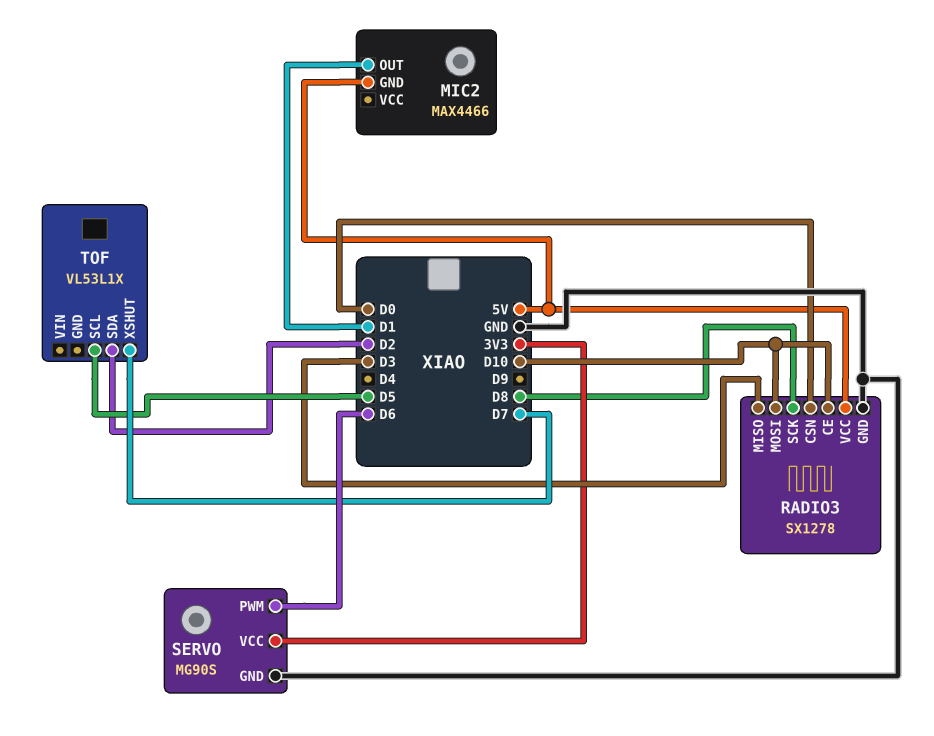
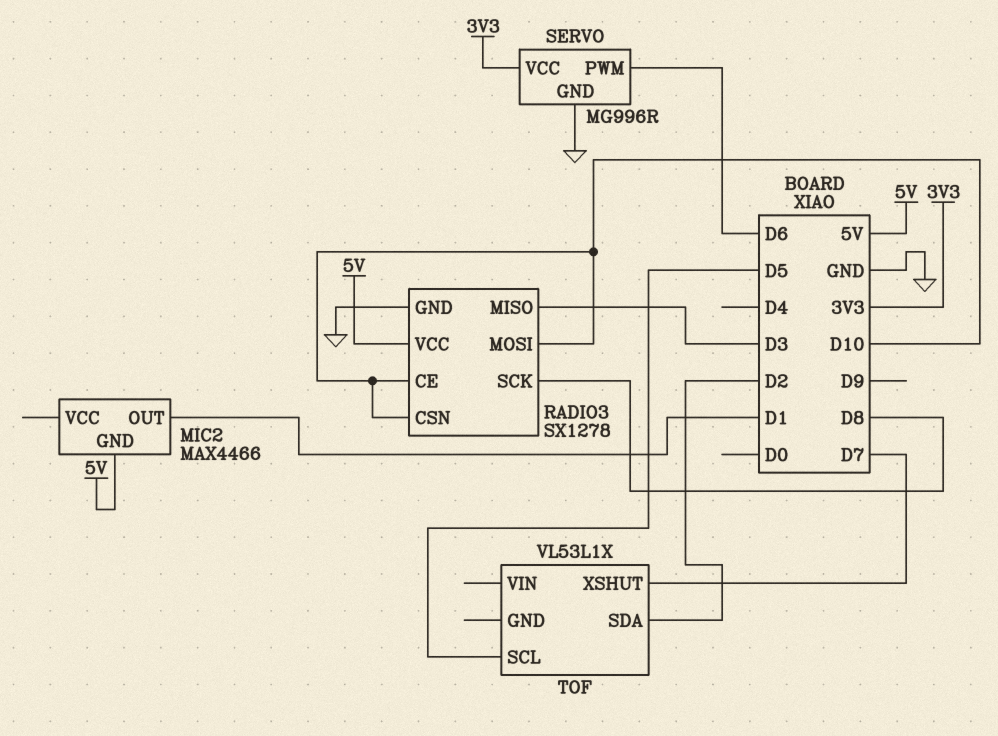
RADIO3 pin CSN: D0 -> D10
SERVO: MG90S -> MG996R

